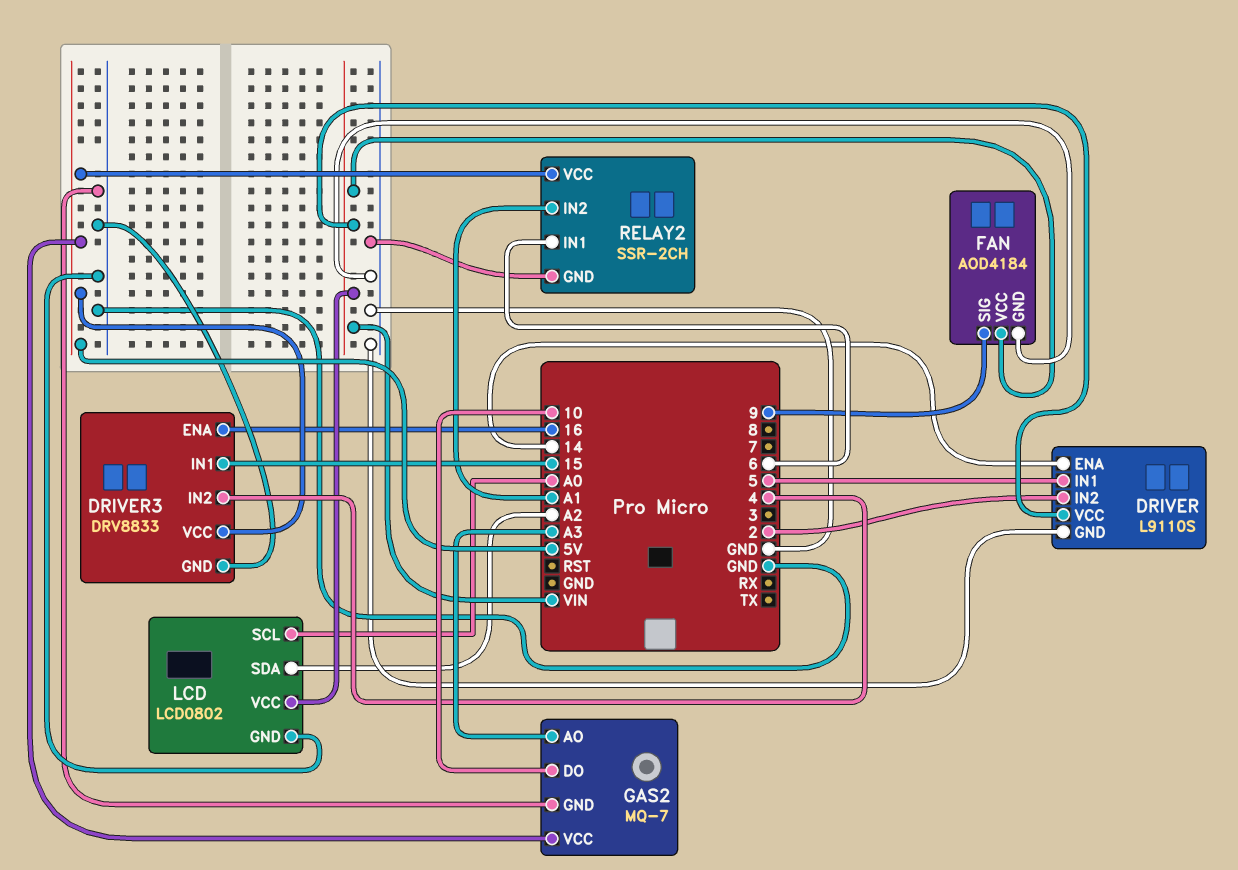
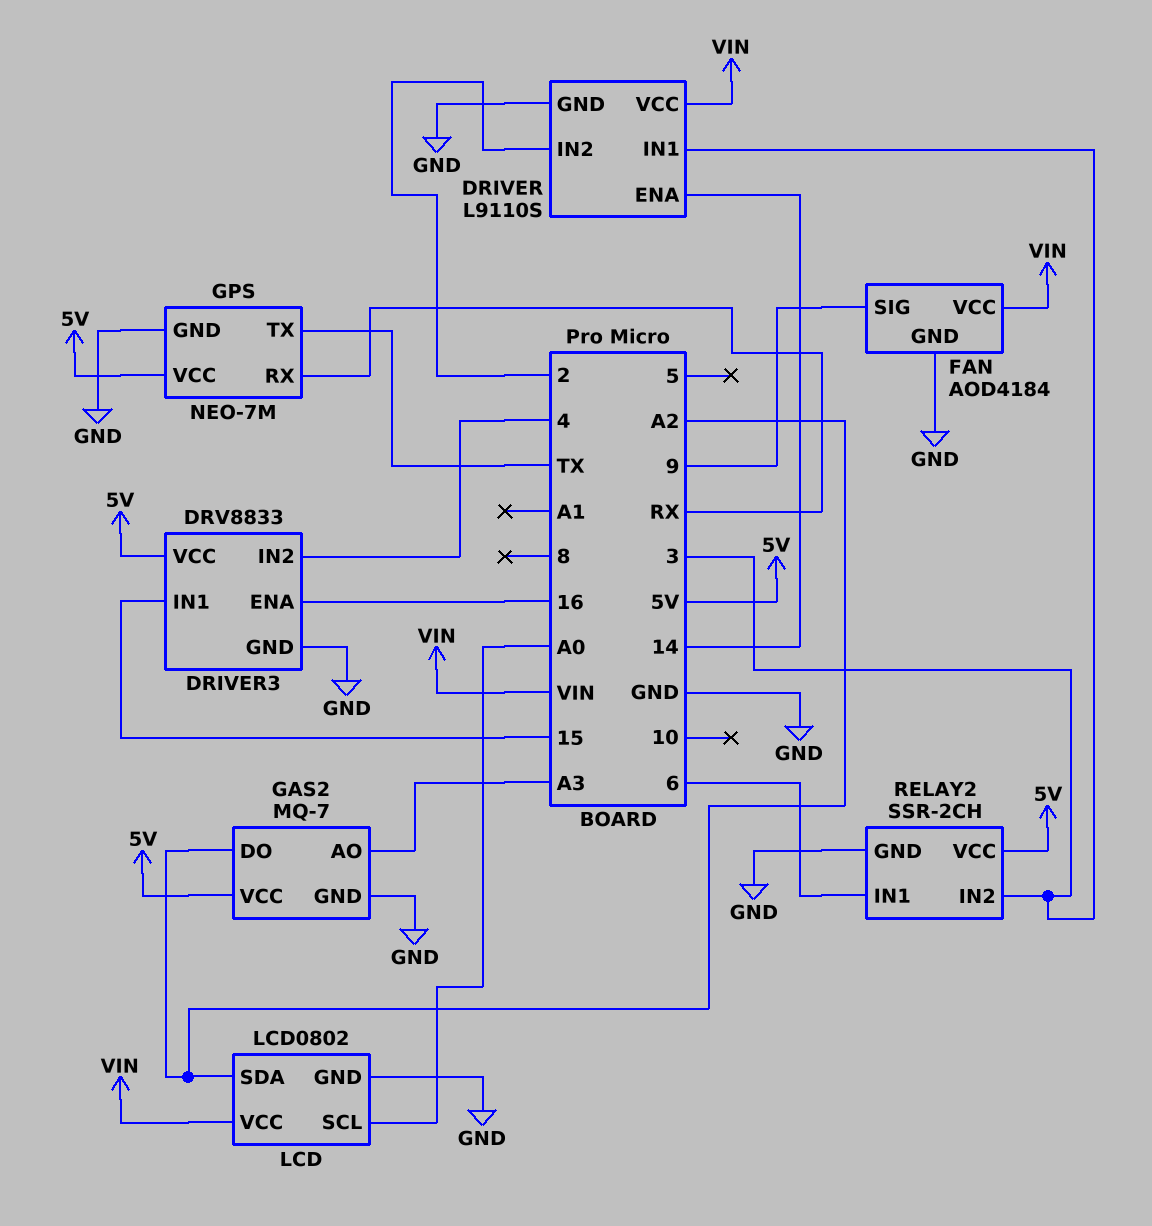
DRIVER pin IN1: 5 -> 3
GAS2 pin DO: 10 -> A2
GPS: none -> NEO-7M
GPS pin GND: none -> GND
GPS pin RX: none -> RX
GPS pin TX: none -> TX
GPS pin VCC: none -> 5V
RELAY2 pin IN2: A1 -> 3

